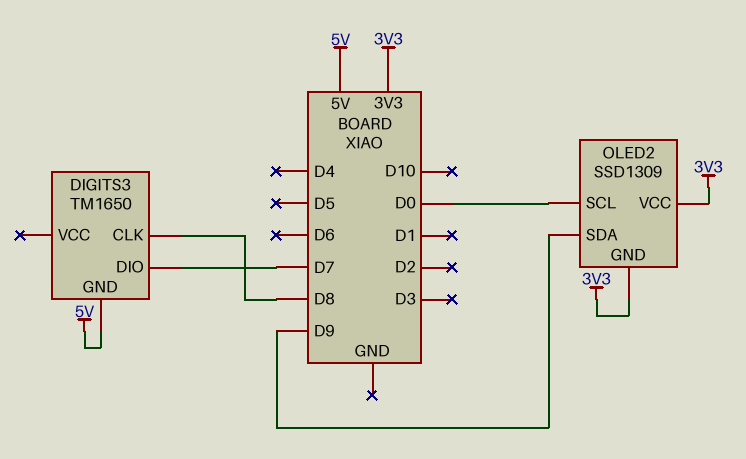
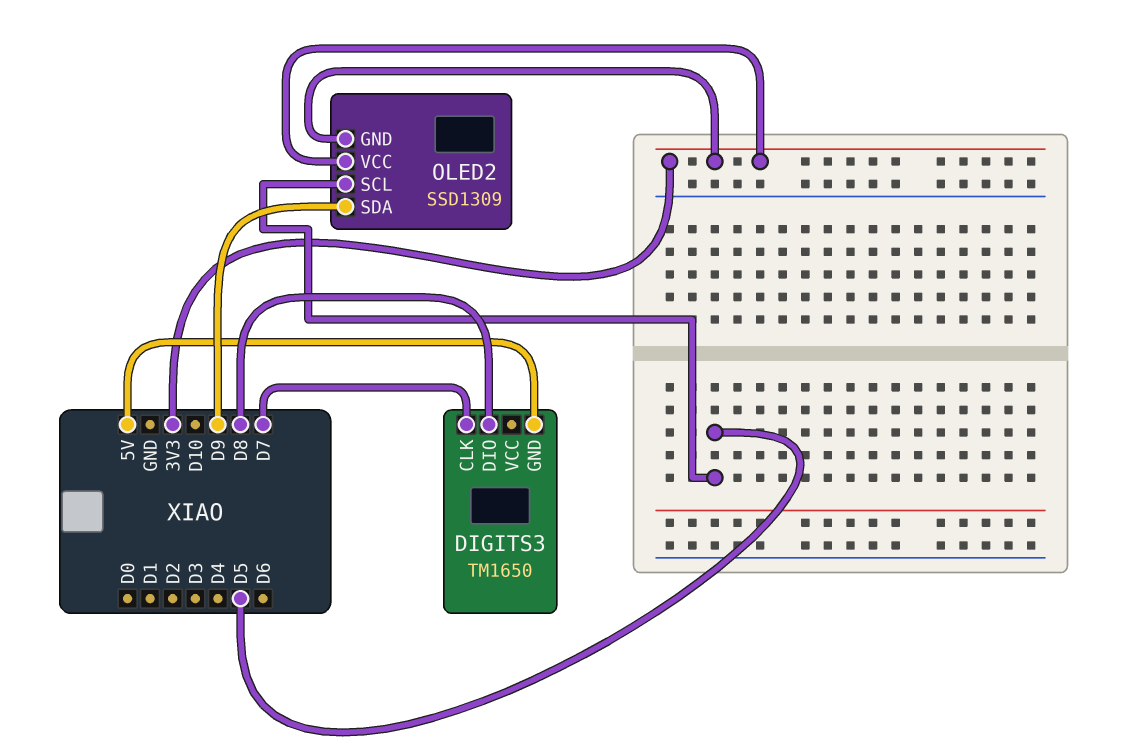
DIGITS3 pin CLK: D8 -> D7
DIGITS3 pin DIO: D7 -> D8
OLED2 pin SCL: D0 -> D5

